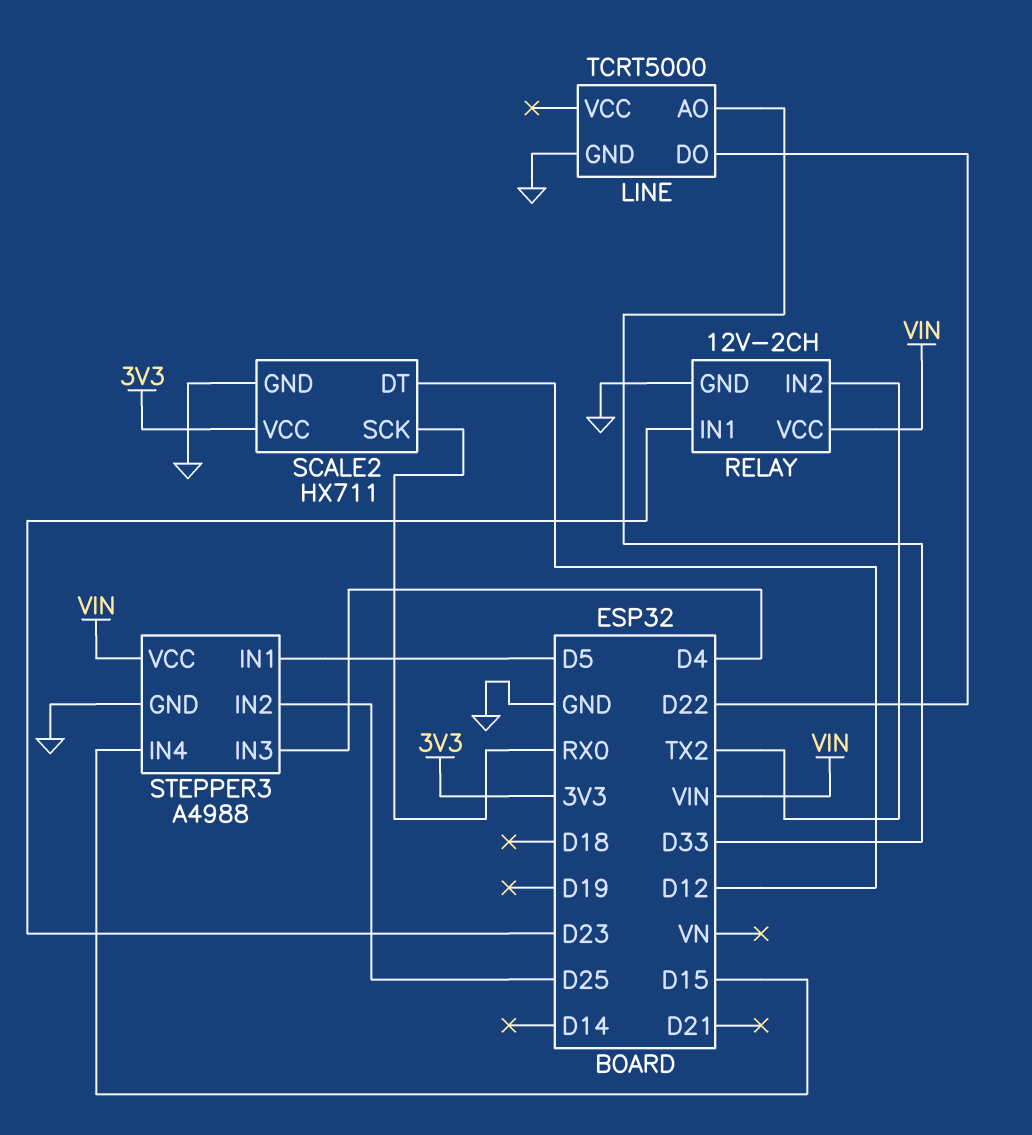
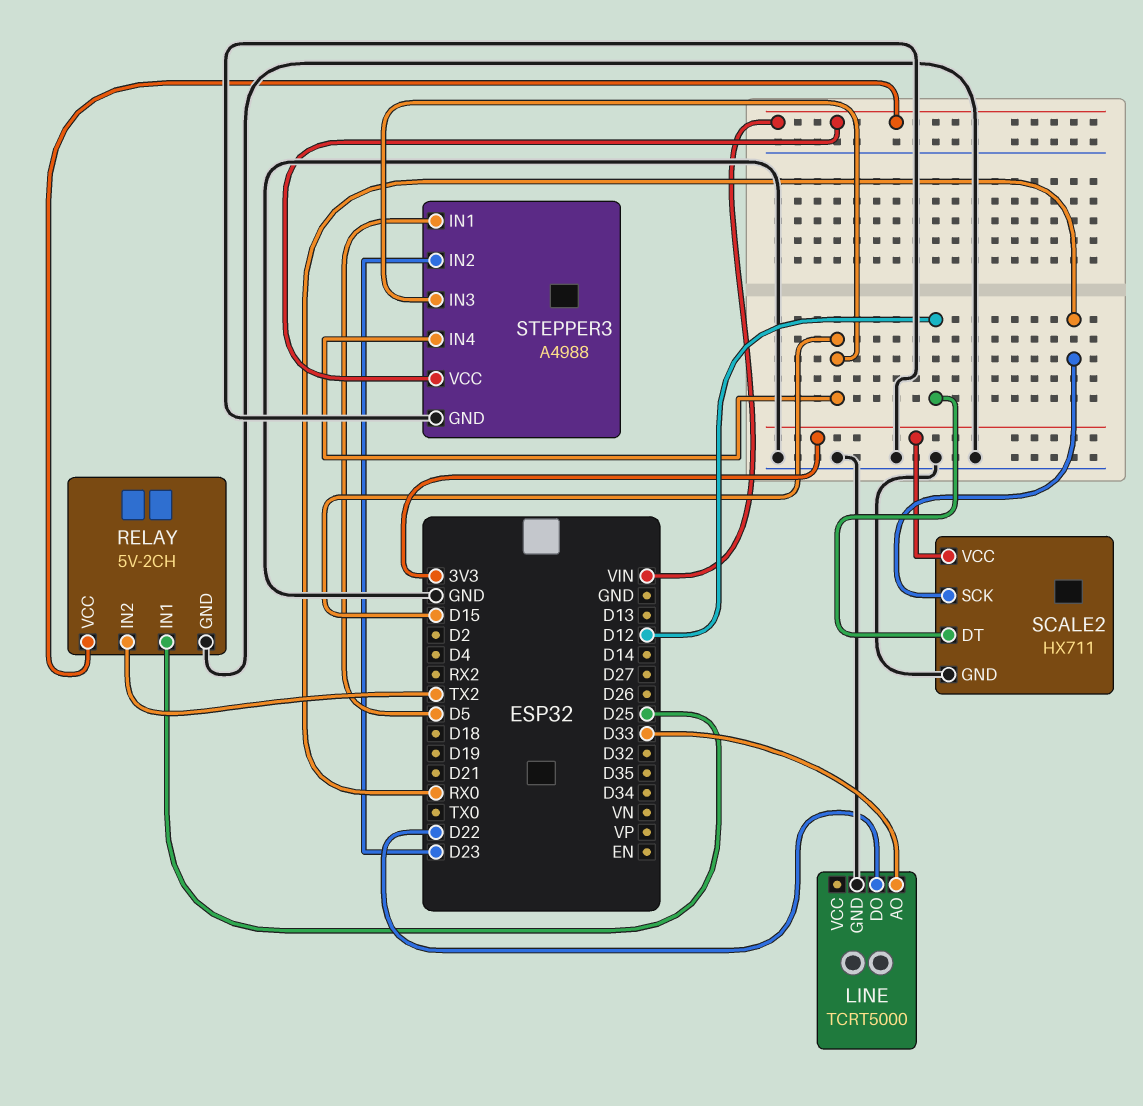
RELAY: 12V-2CH -> 5V-2CH
RELAY pin IN1: D23 -> D25
STEPPER3 pin IN2: D25 -> D23
STEPPER3 pin IN3: D4 -> D15

